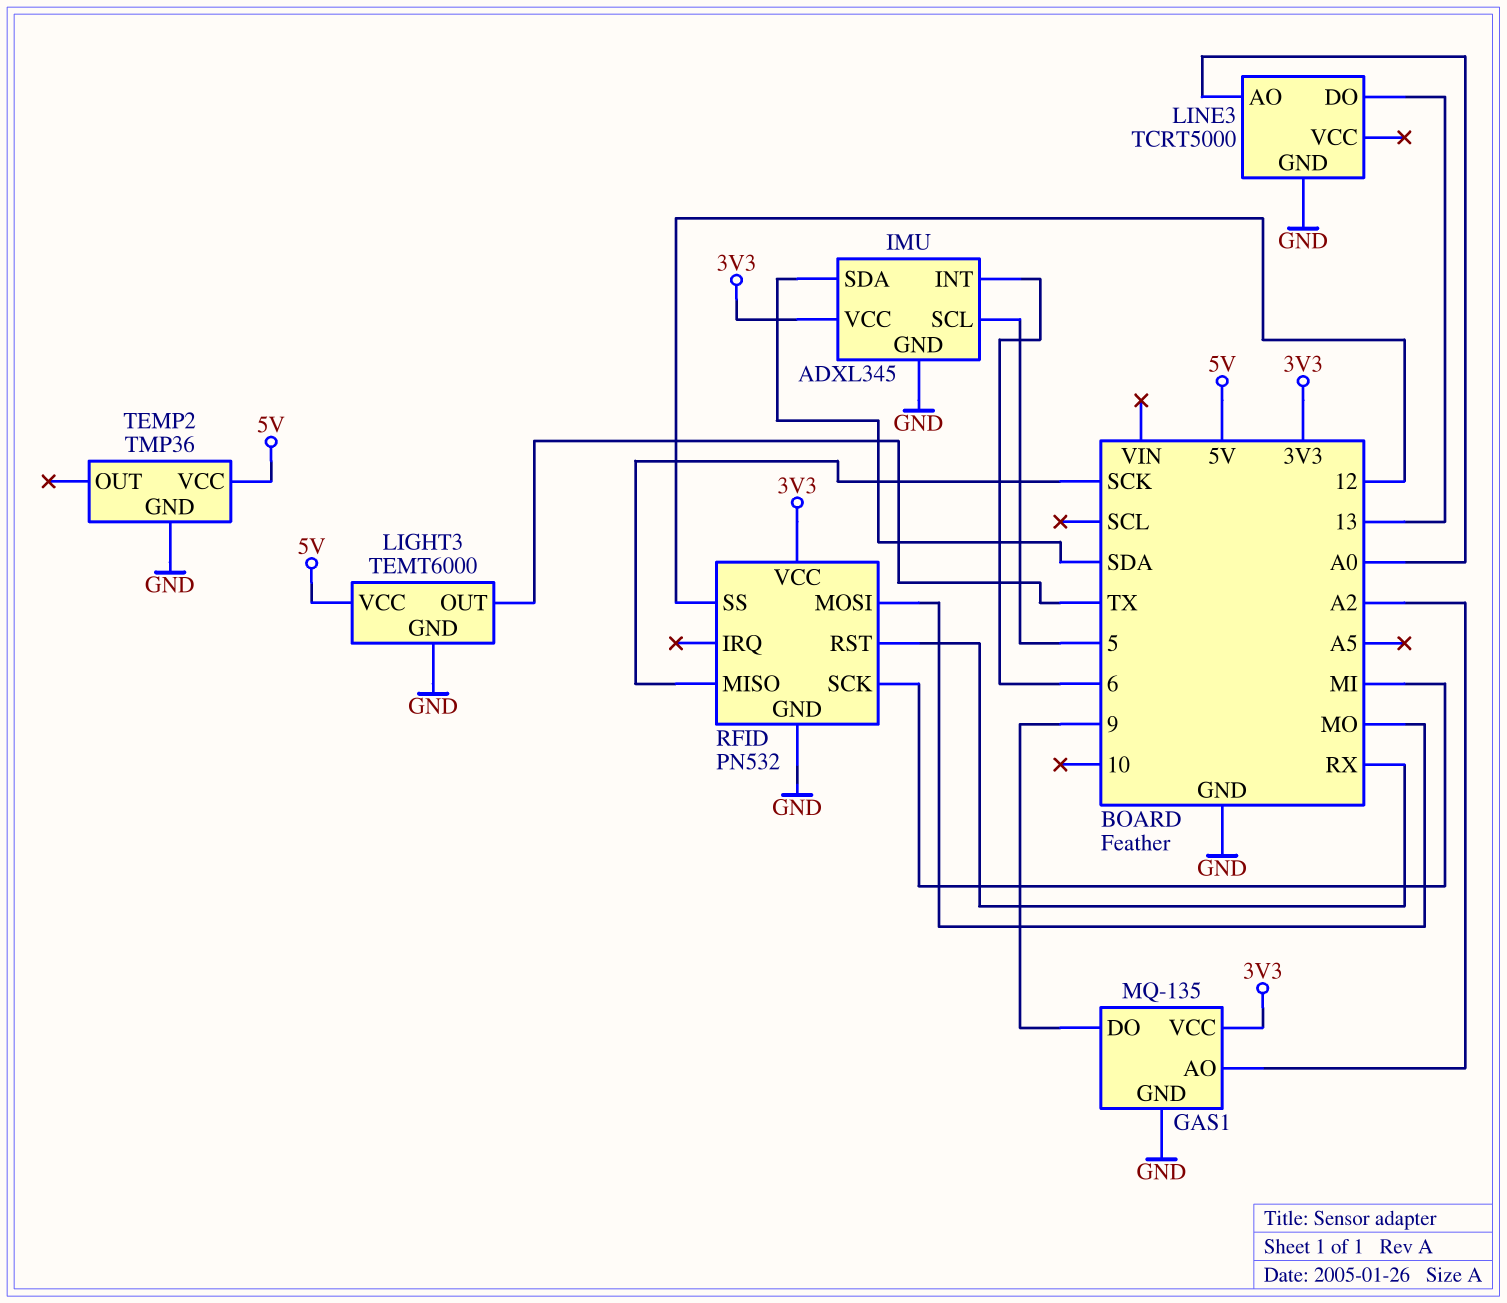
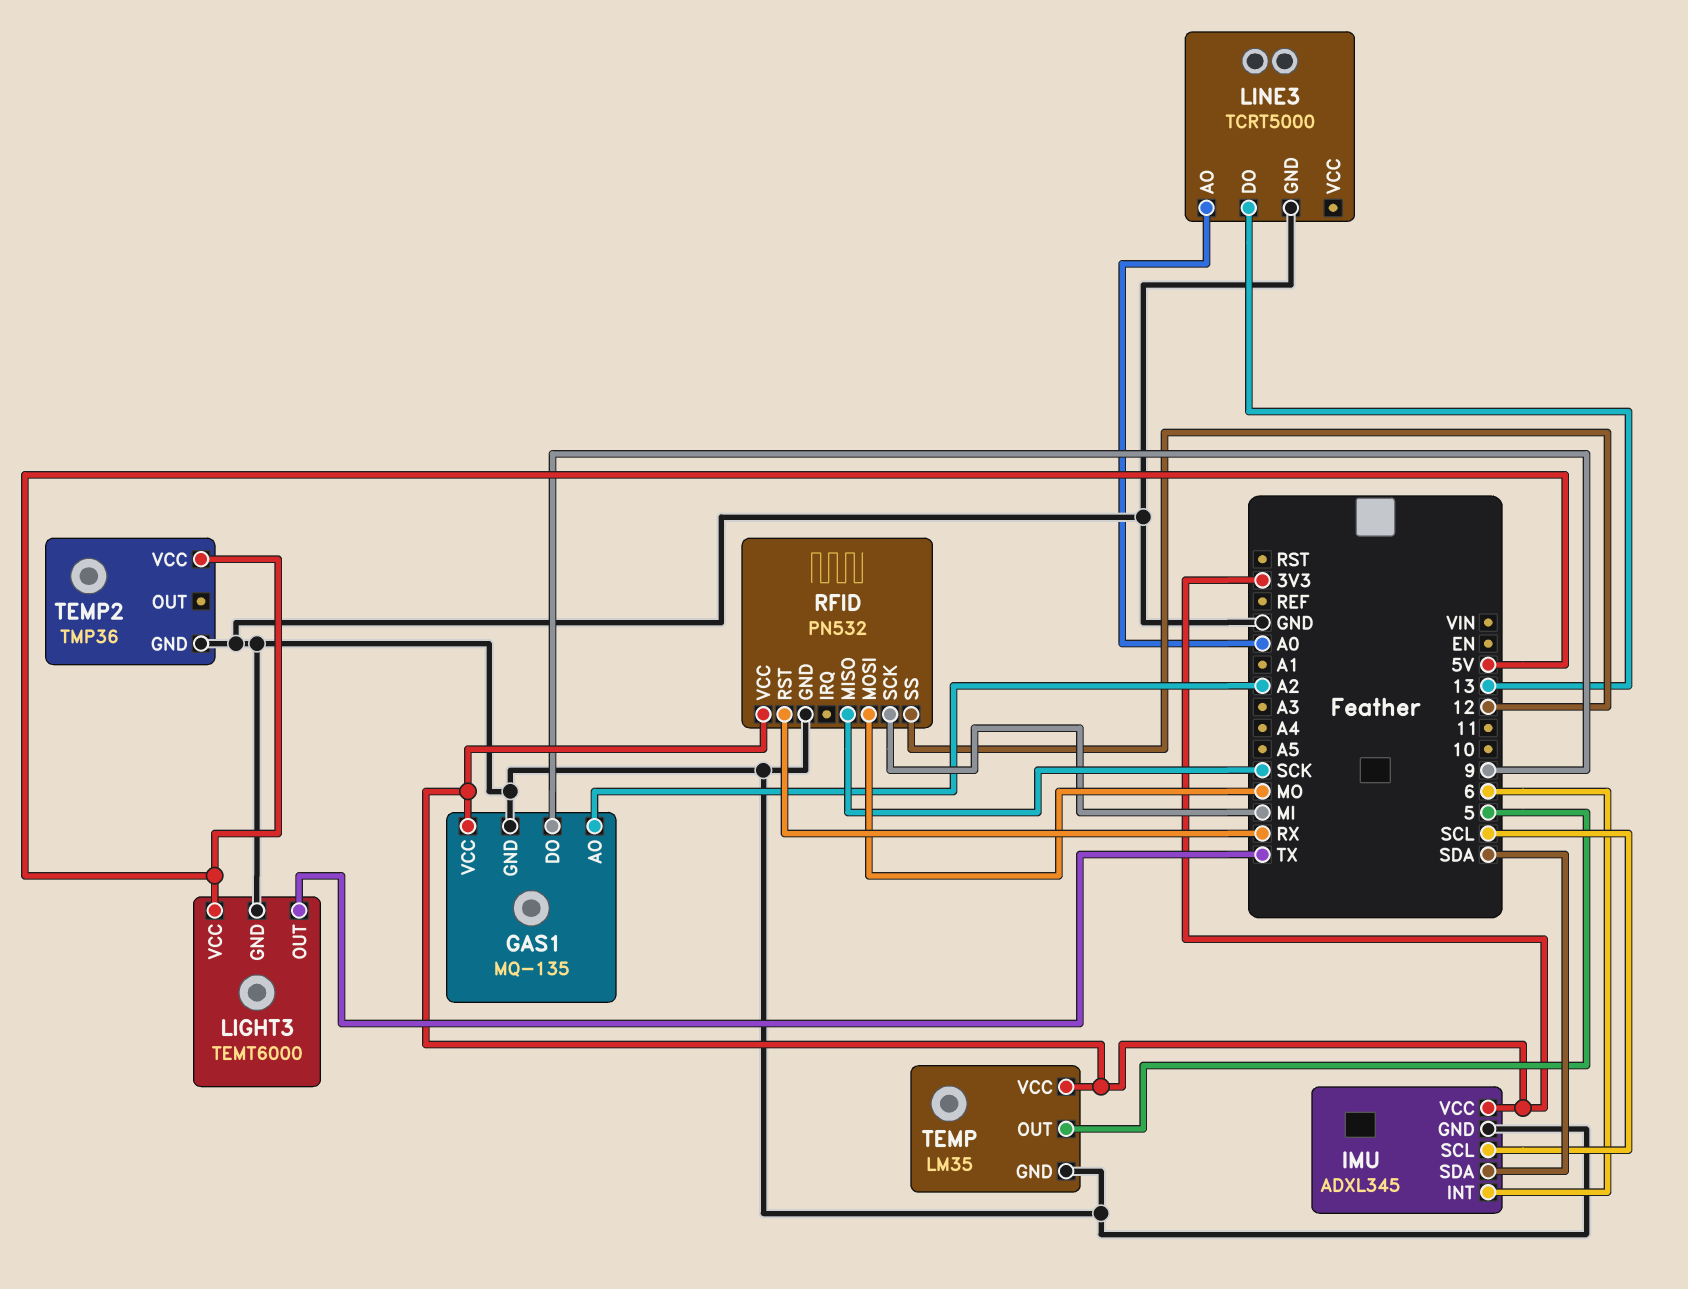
IMU pin SCL: 5 -> SCL
TEMP: none -> LM35
TEMP pin GND: none -> GND
TEMP pin OUT: none -> 5
TEMP pin VCC: none -> 3V3

